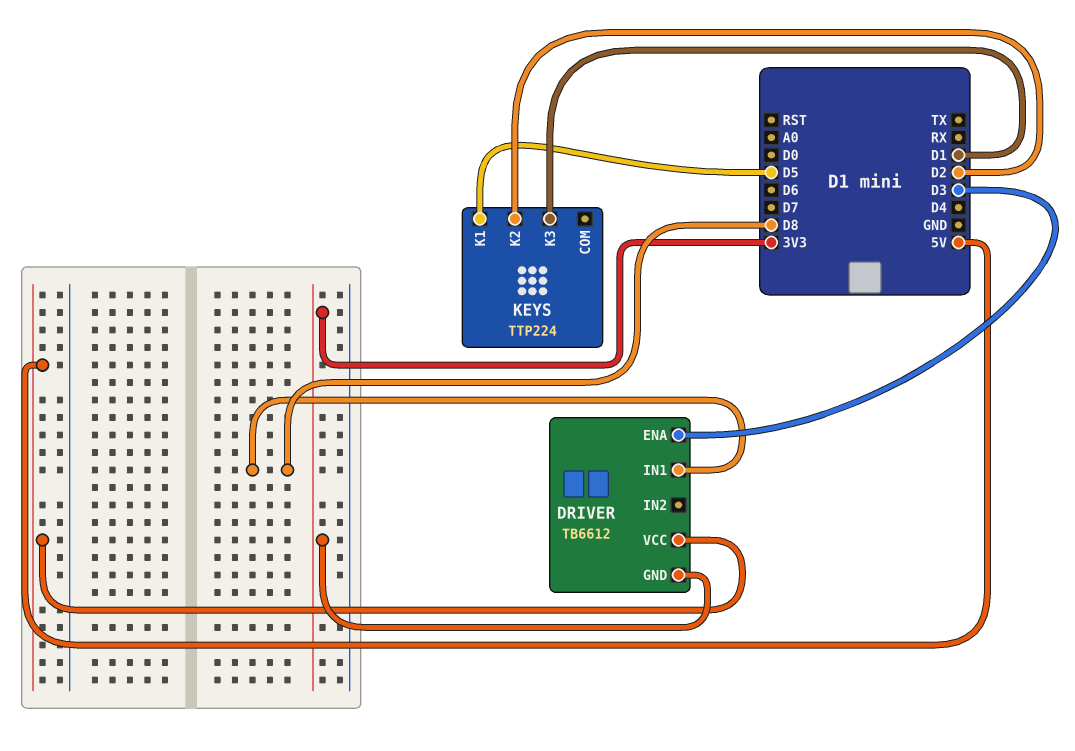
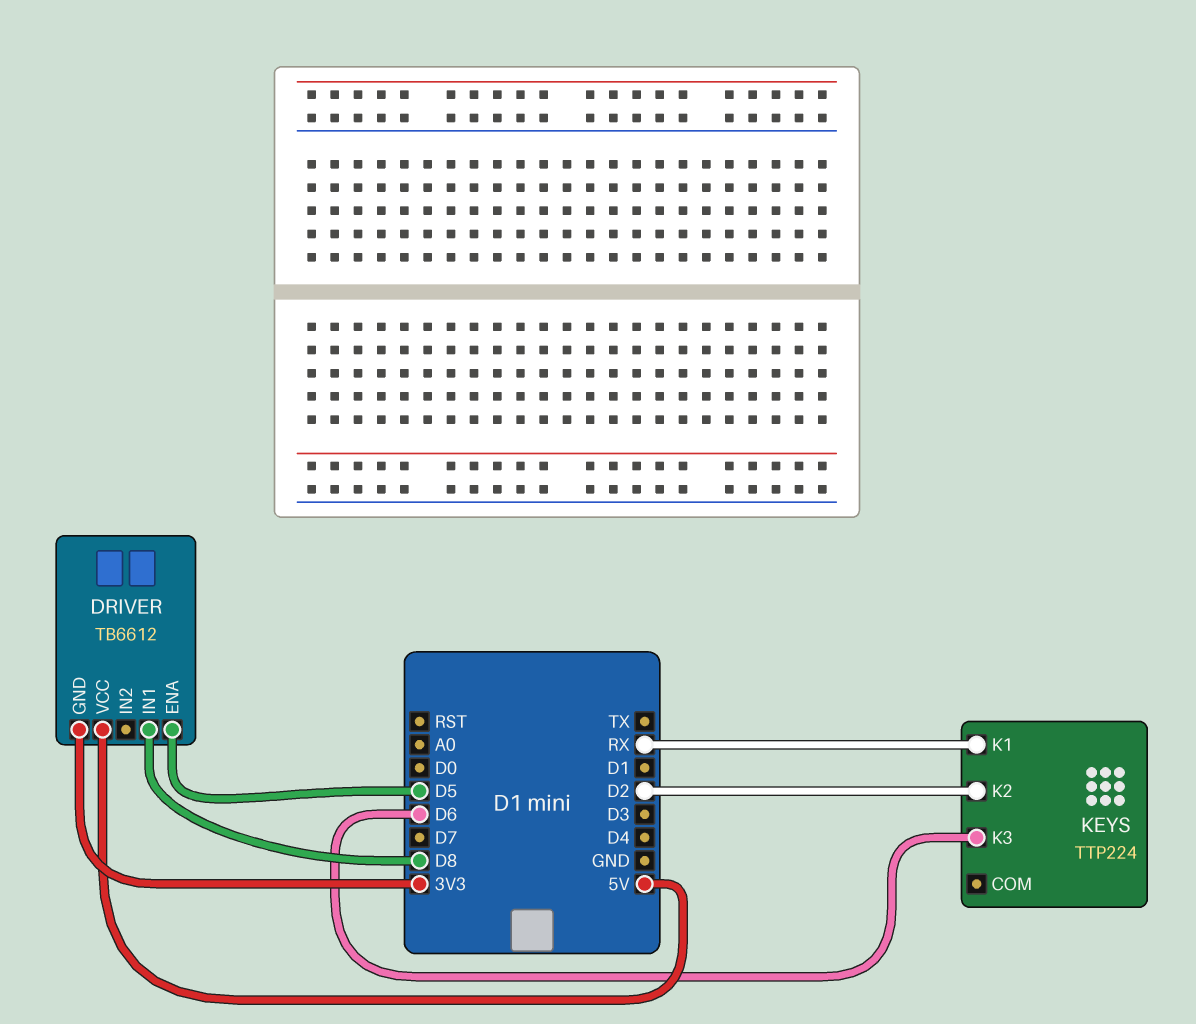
DRIVER pin ENA: D3 -> D5
KEYS pin K1: D5 -> RX
KEYS pin K3: D1 -> D6

